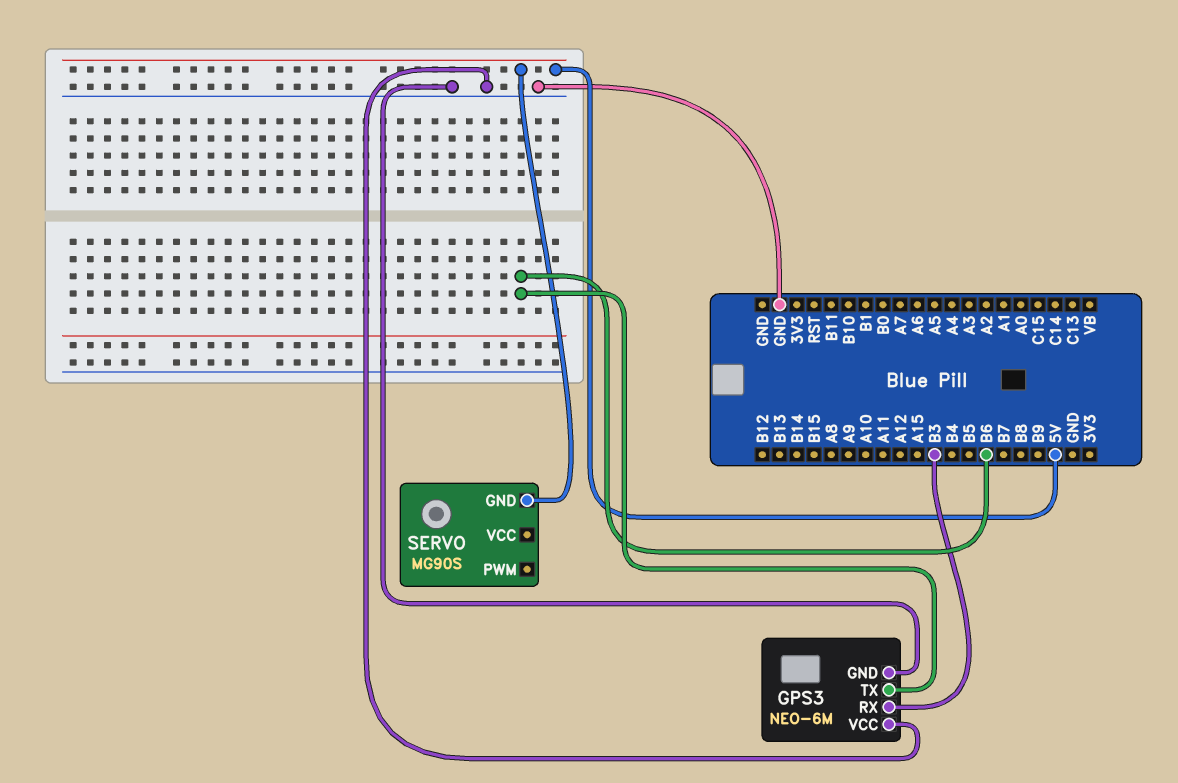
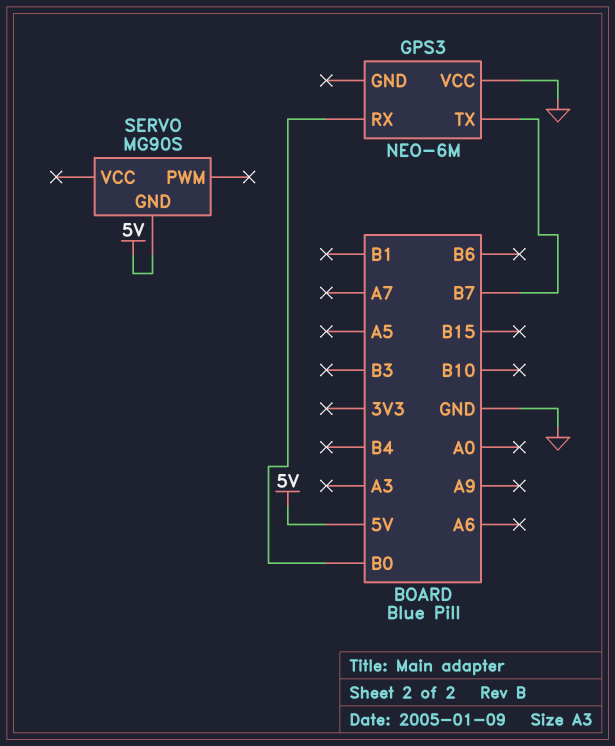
GPS3 pin GND: GND -> none
GPS3 pin RX: B3 -> B0
GPS3 pin TX: B6 -> B7

